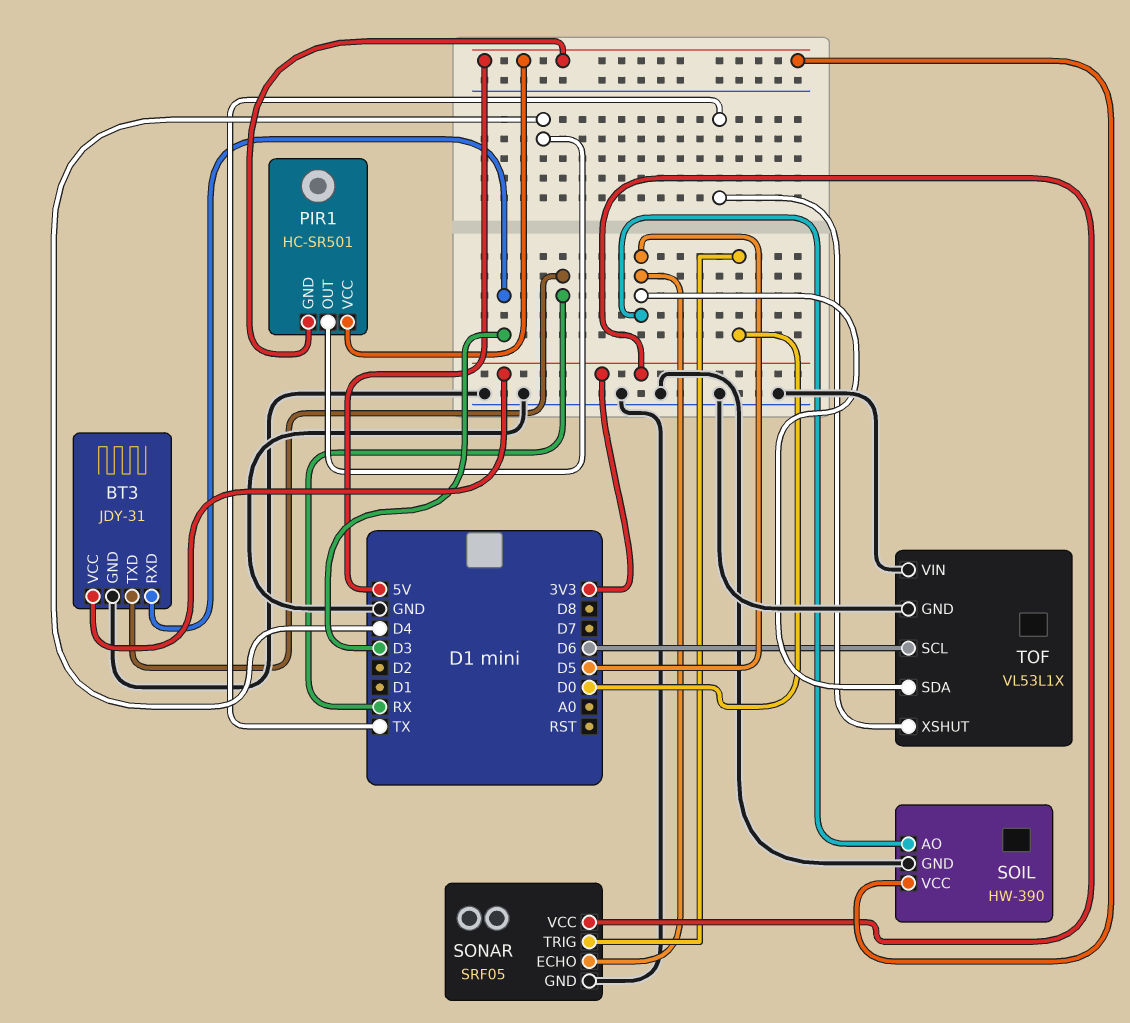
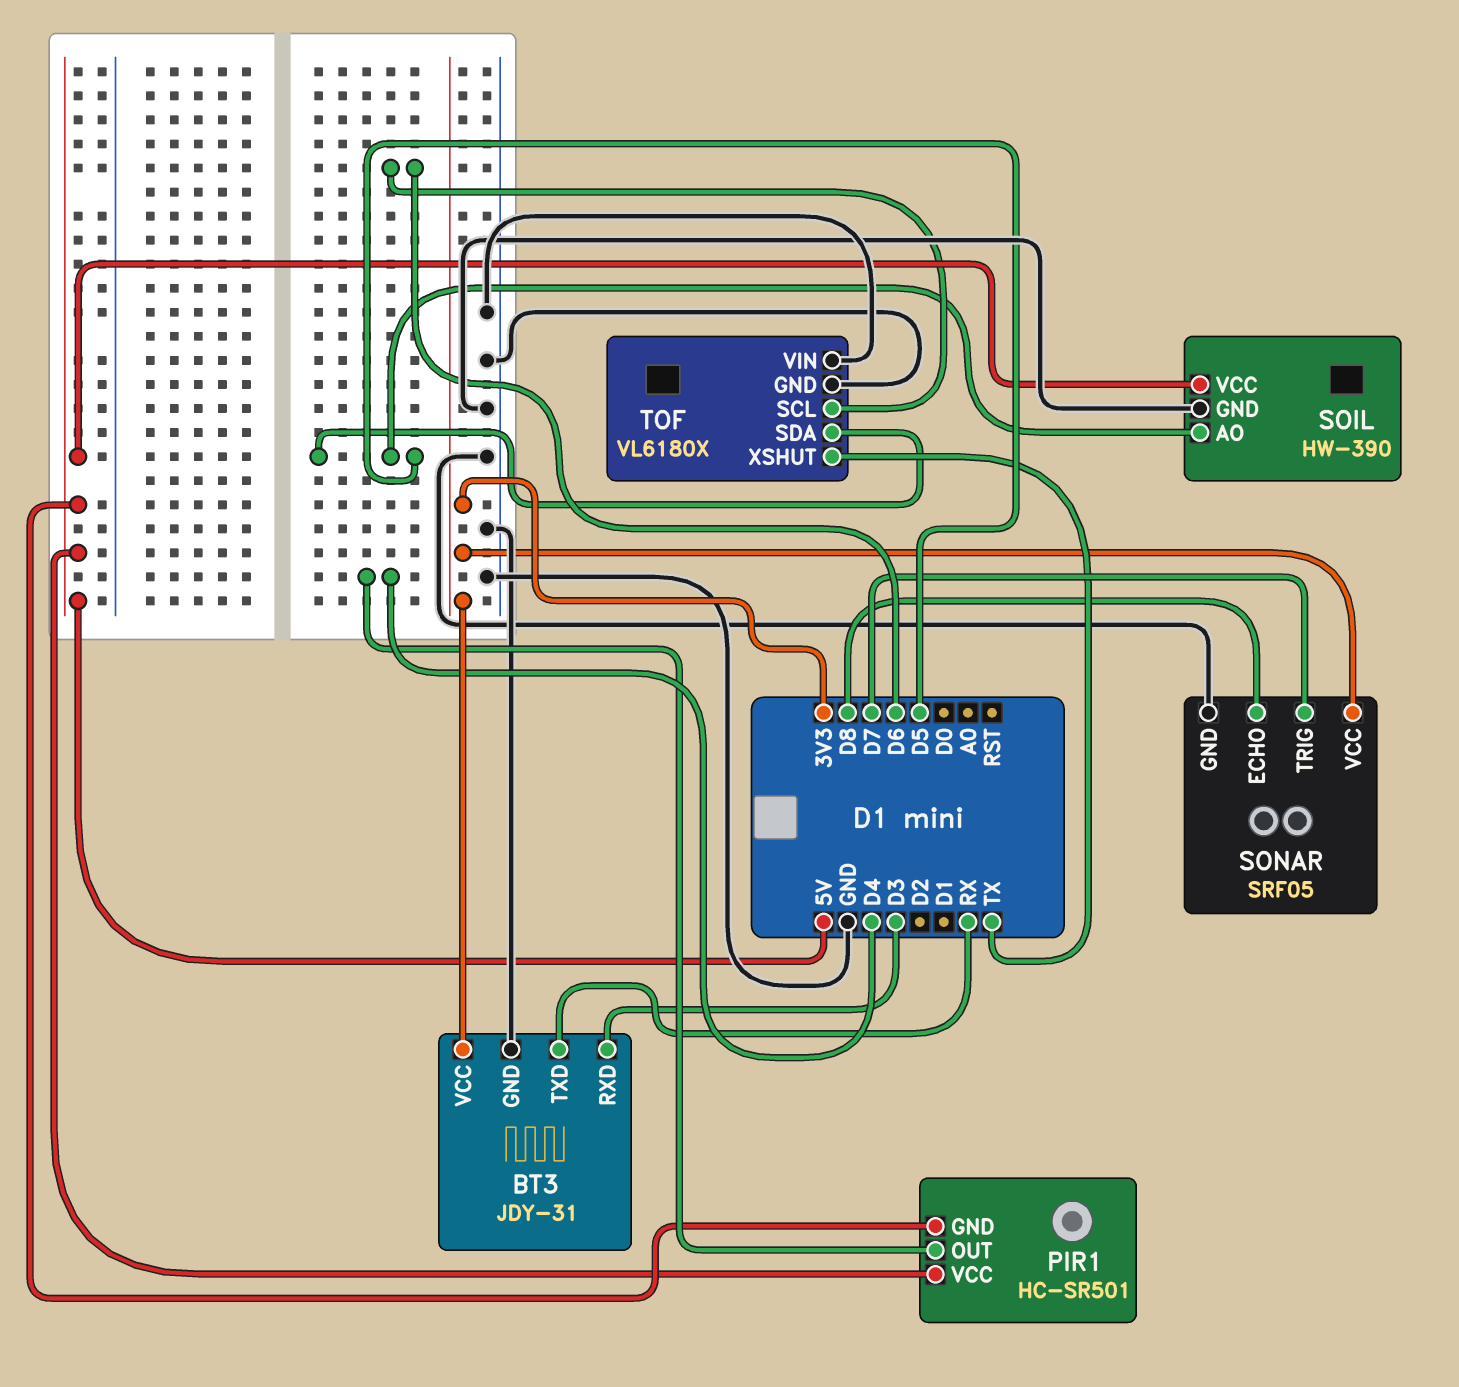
SONAR pin ECHO: D5 -> D8
SONAR pin TRIG: D0 -> D7
TOF: VL53L1X -> VL6180X

